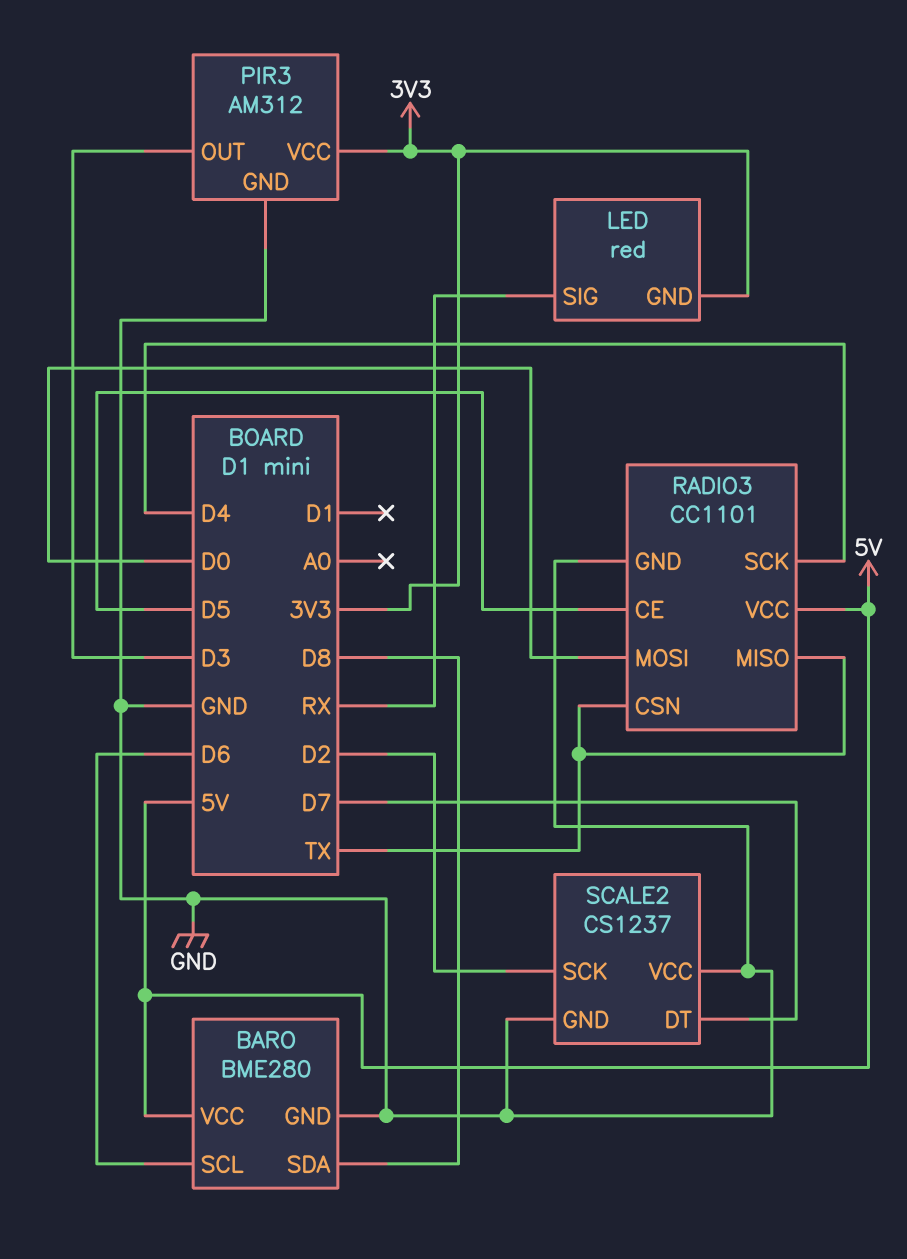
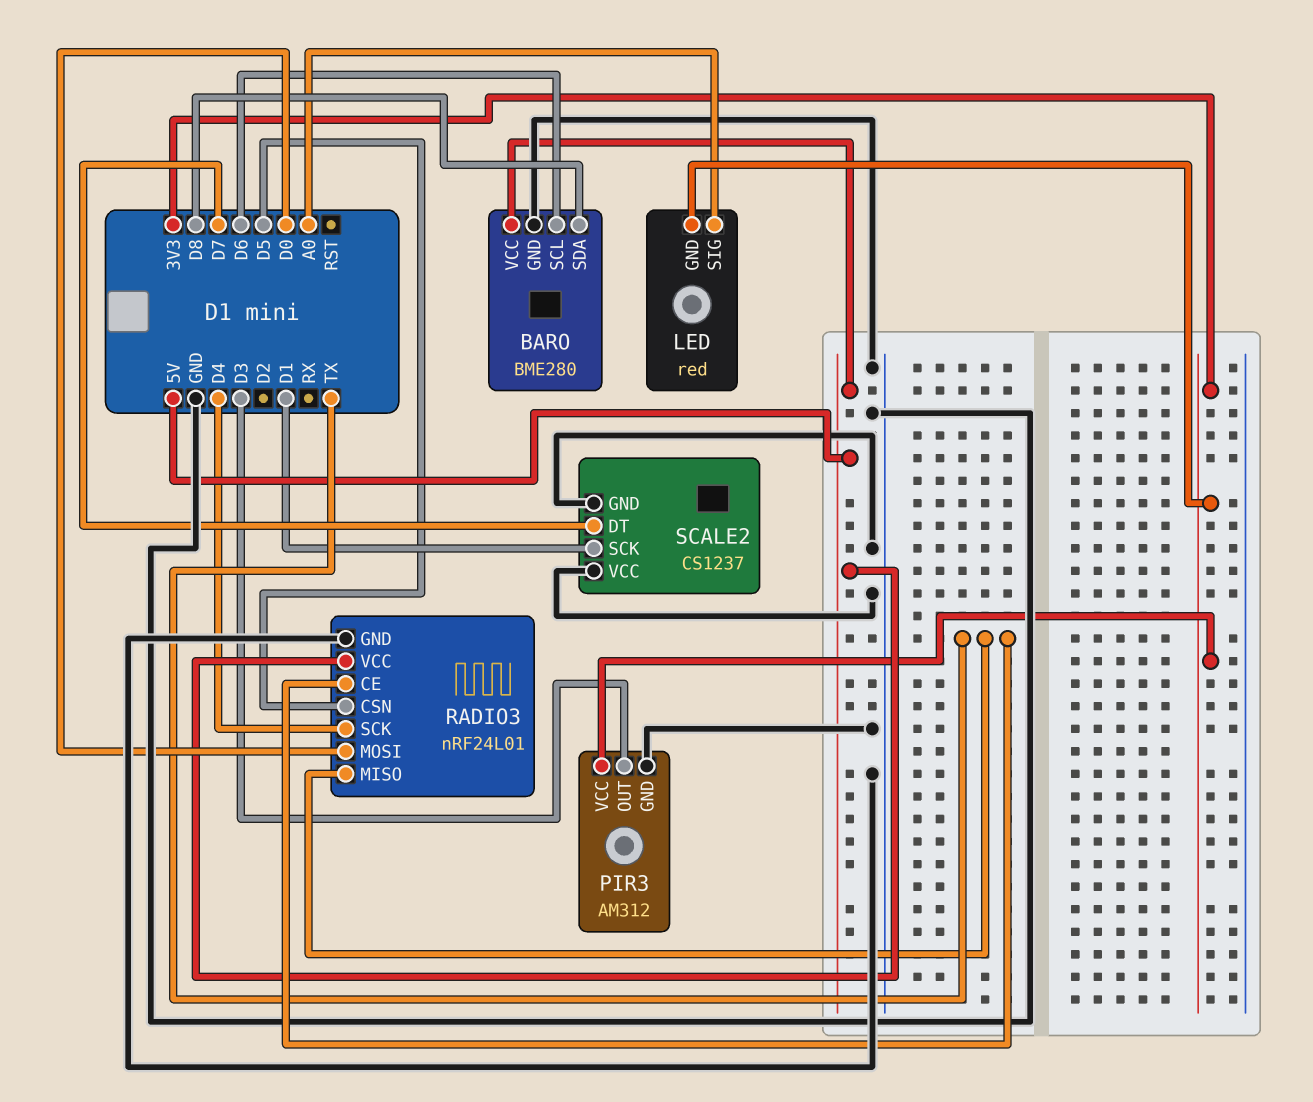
LED pin SIG: RX -> A0
RADIO3: CC1101 -> nRF24L01
RADIO3 pin CE: D5 -> TX
RADIO3 pin CSN: TX -> D5
SCALE2 pin SCK: D2 -> D1

